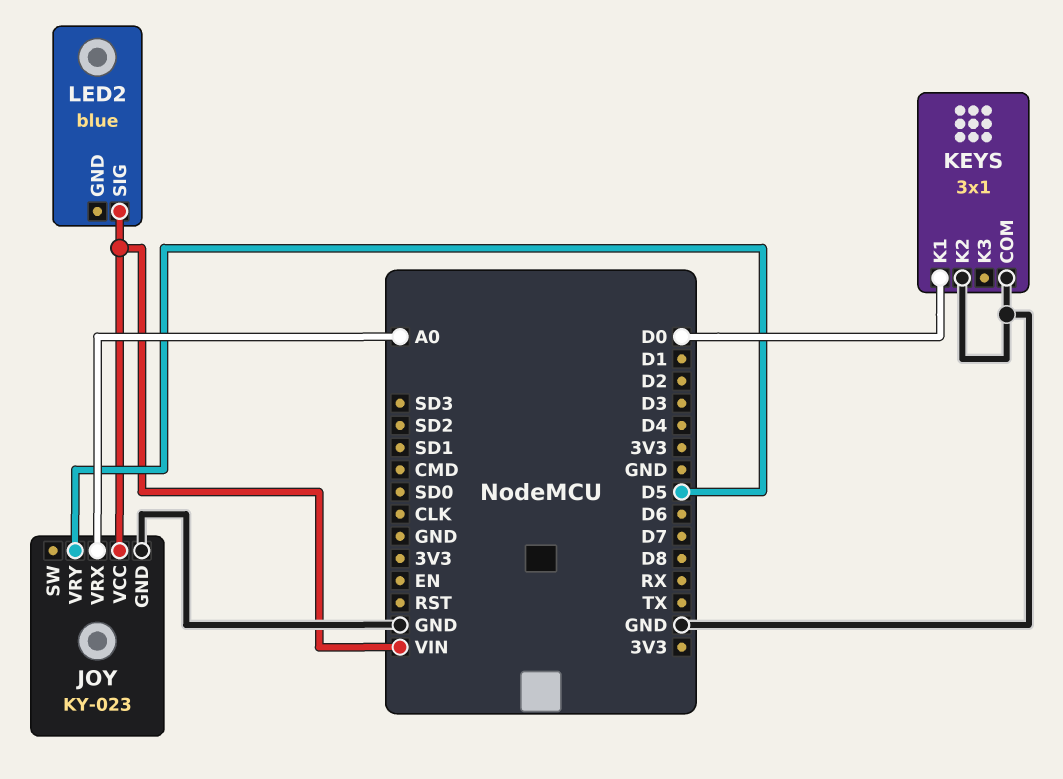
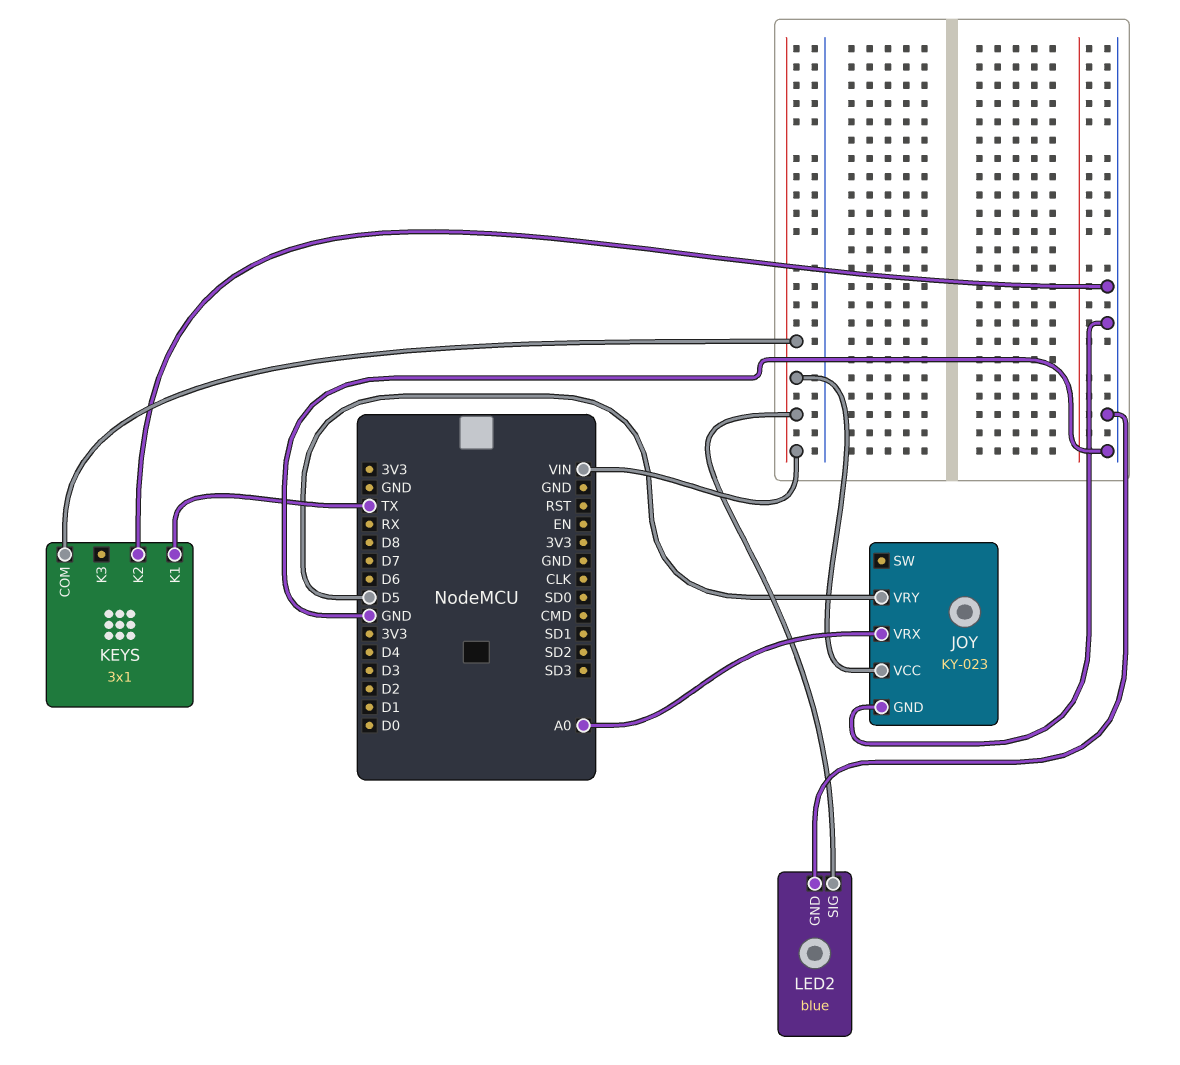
KEYS pin COM: GND -> VIN
KEYS pin K1: D0 -> TX
LED2 pin GND: none -> GND

